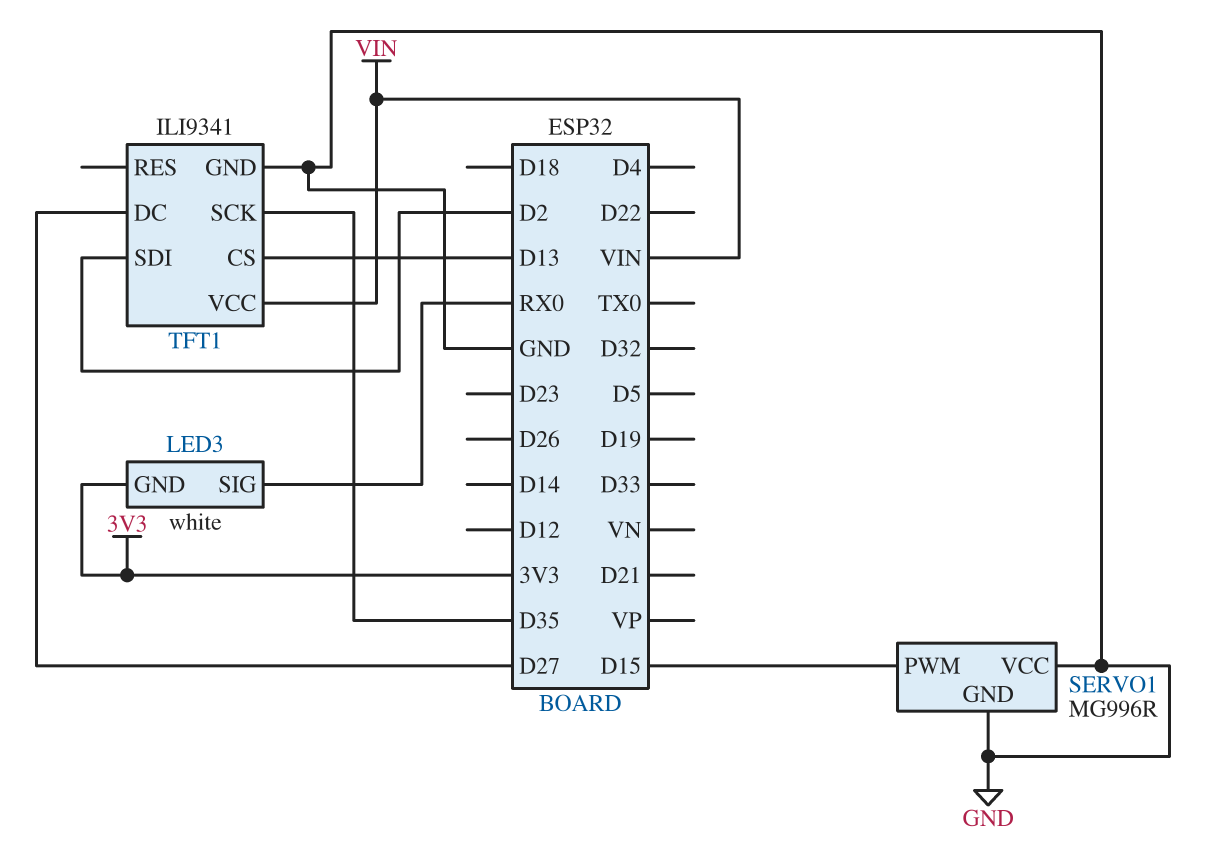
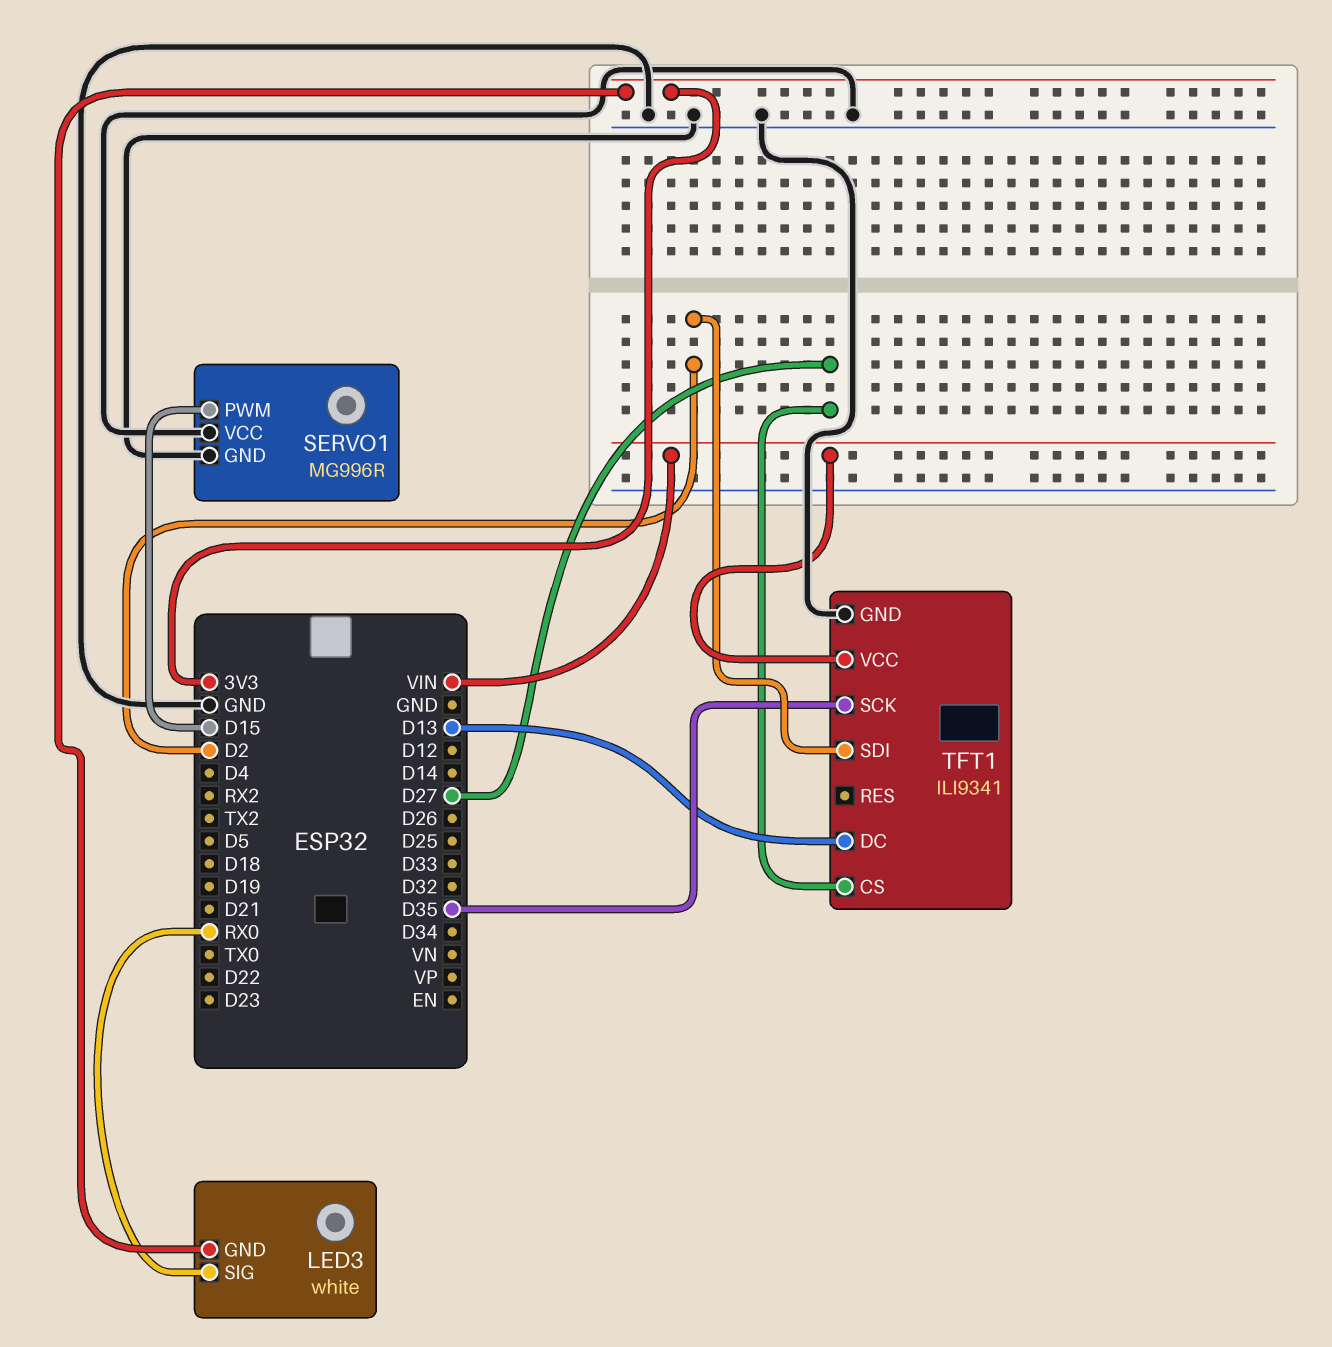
TFT1 pin CS: D13 -> D27
TFT1 pin DC: D27 -> D13

